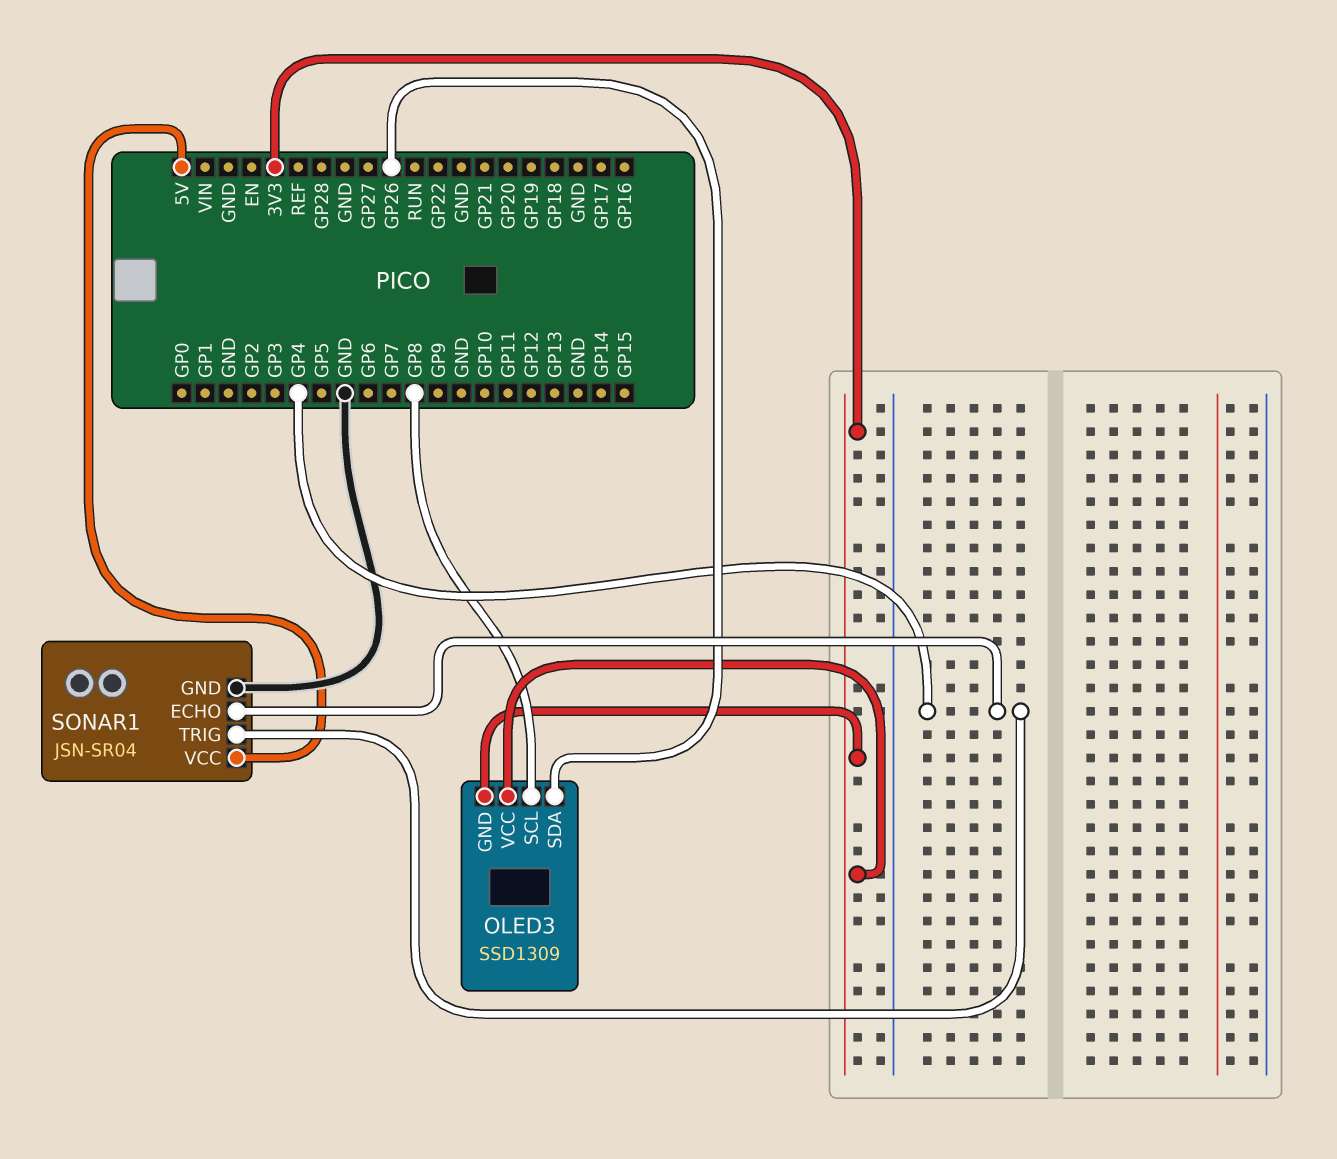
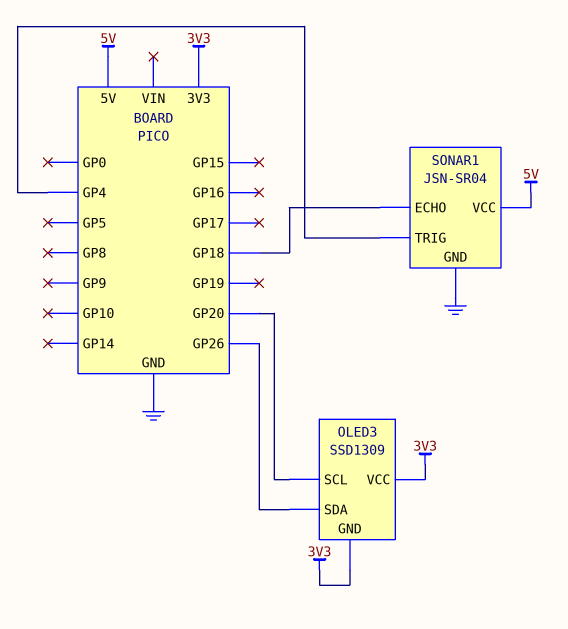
OLED3 pin SCL: GP8 -> GP20
SONAR1 pin ECHO: GP4 -> GP18

